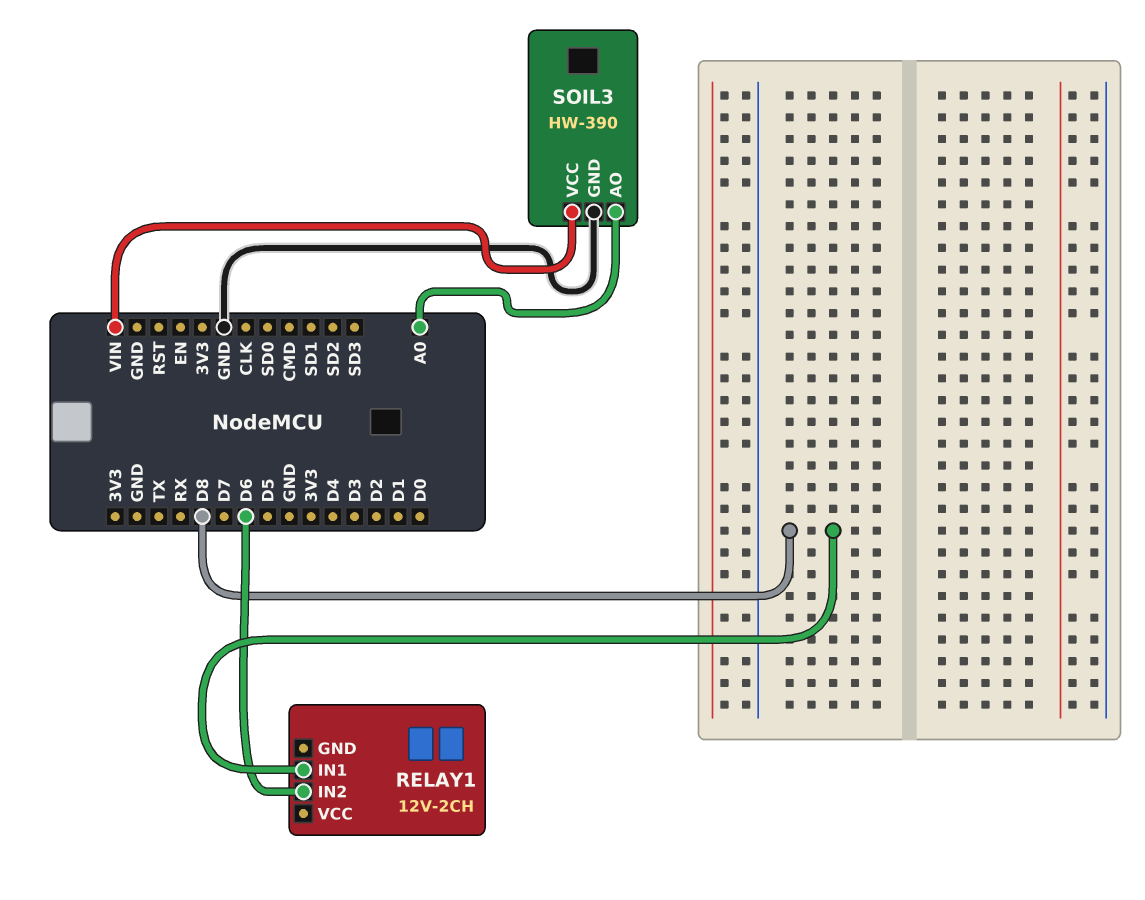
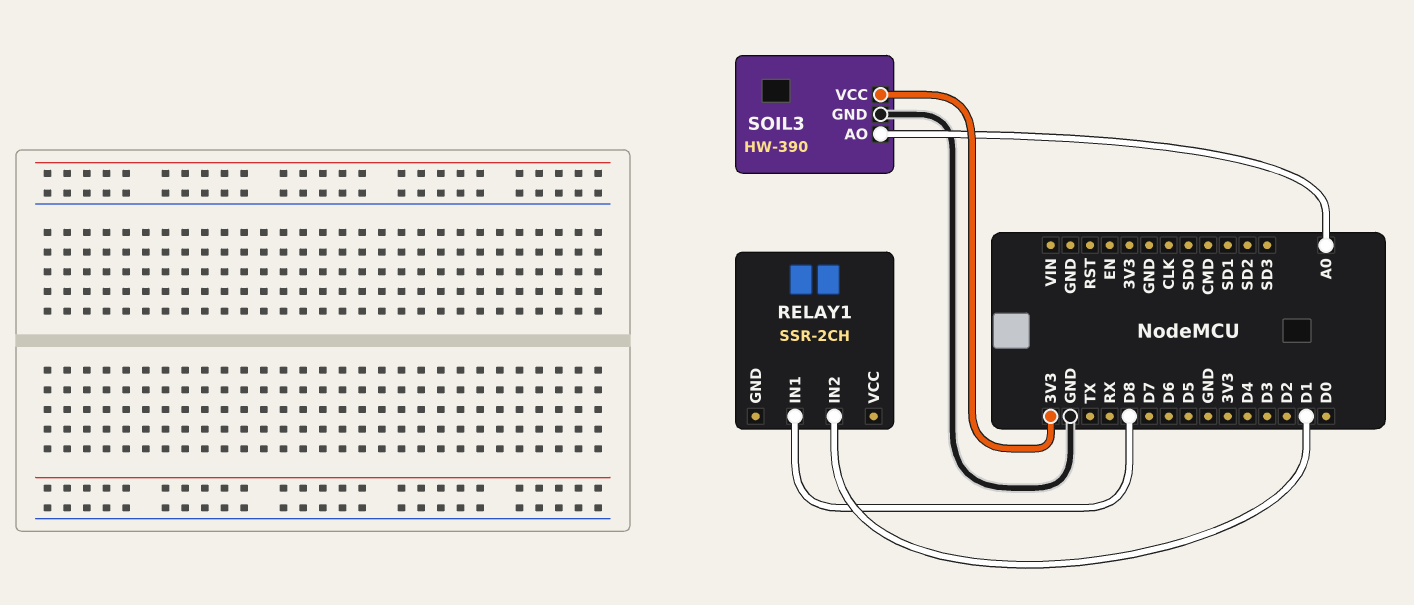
RELAY1: 12V-2CH -> SSR-2CH
RELAY1 pin IN2: D6 -> D1
SOIL3 pin VCC: VIN -> 3V3

